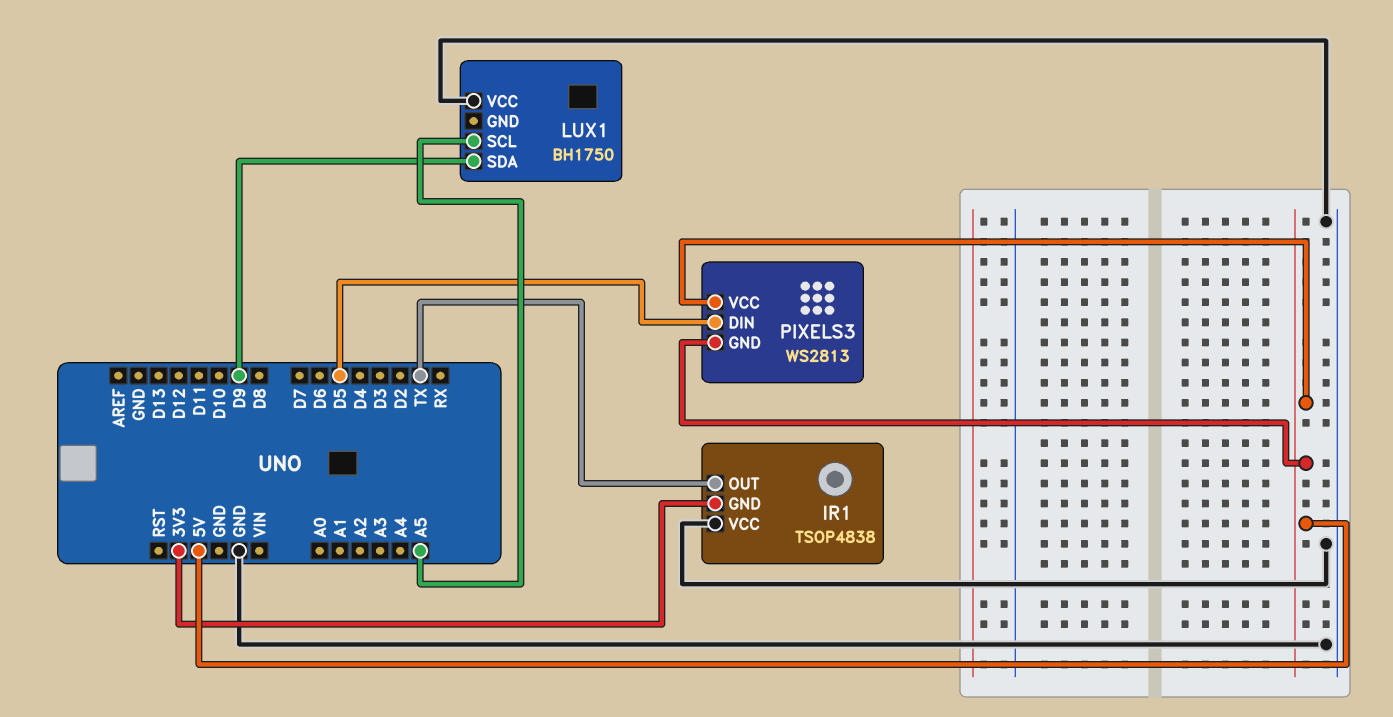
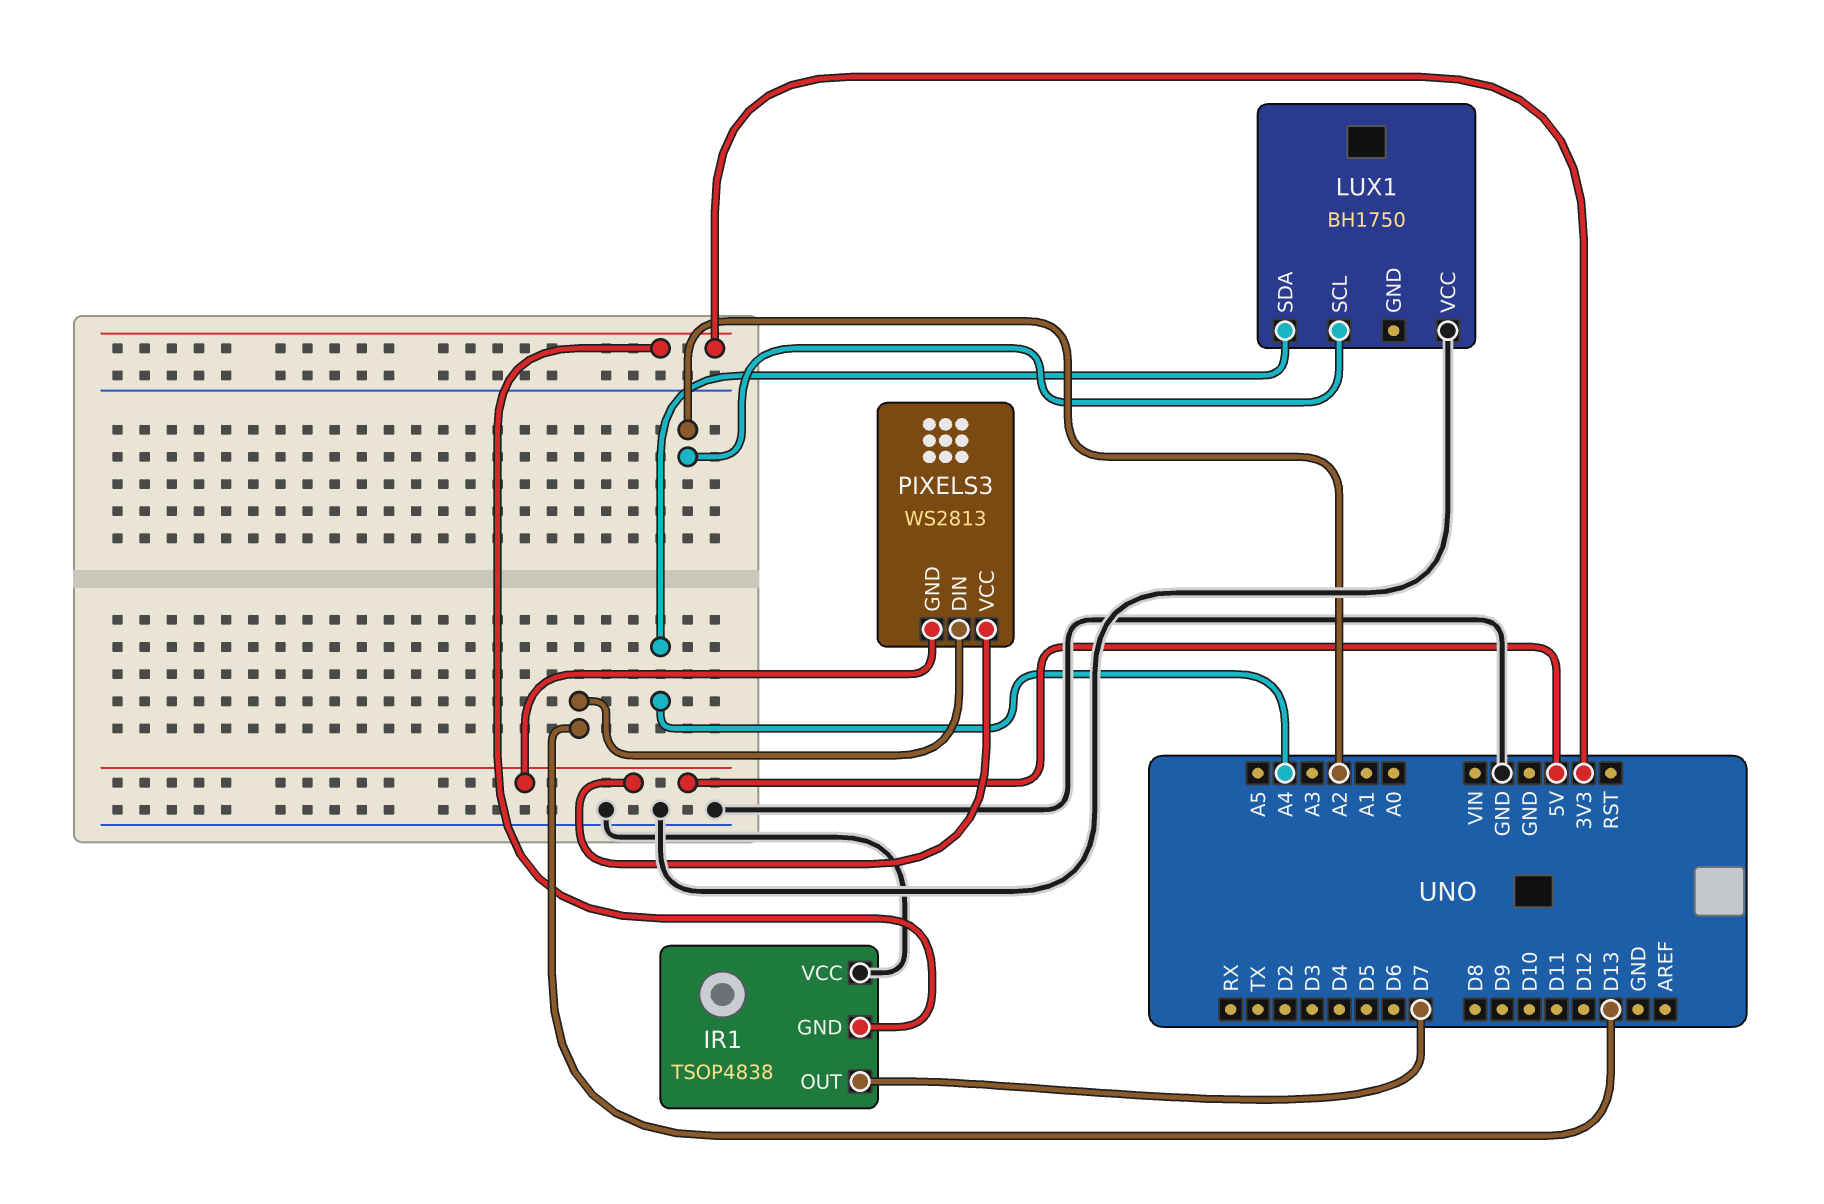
IR1 pin OUT: TX -> D7
LUX1 pin SCL: A5 -> A2
LUX1 pin SDA: D9 -> A4
PIXELS3 pin DIN: D5 -> D13

